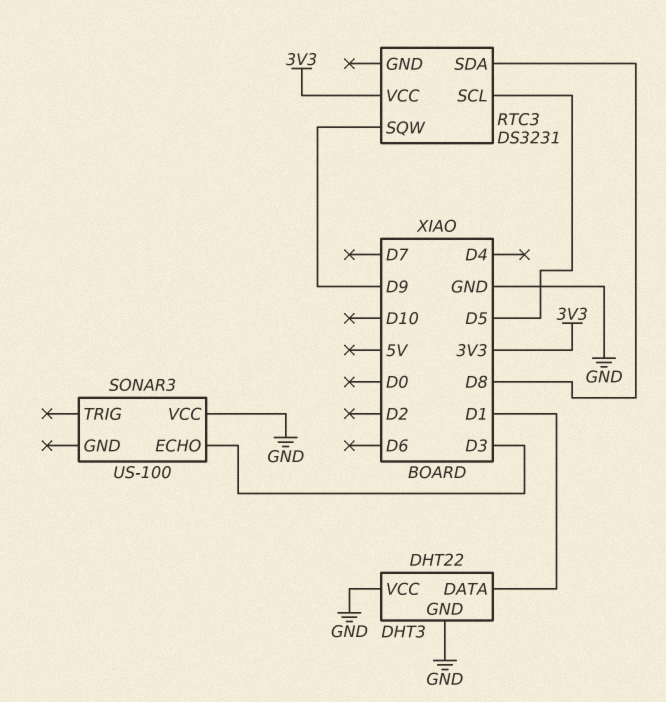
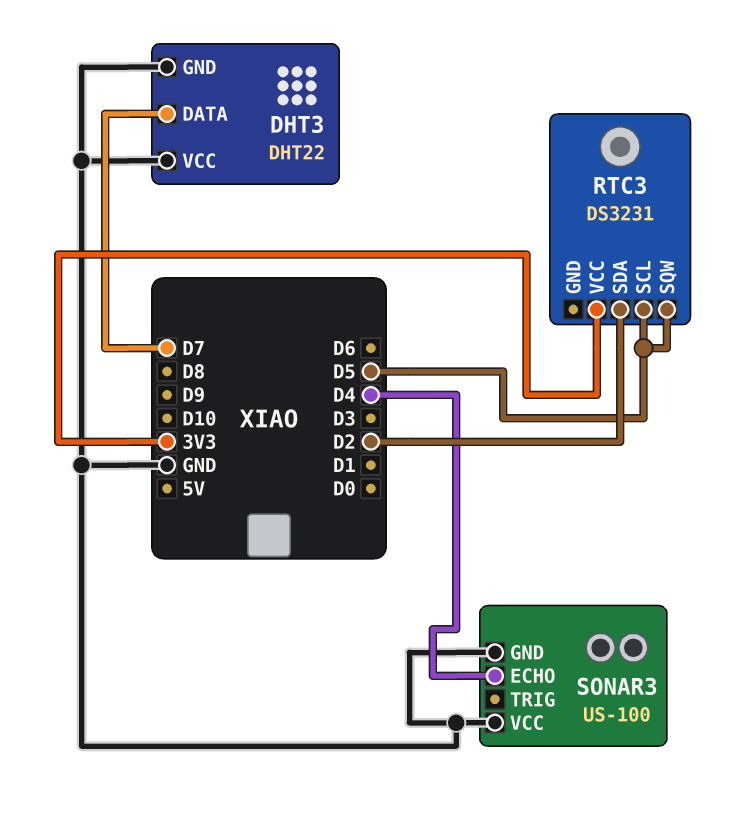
DHT3 pin DATA: D1 -> D7
RTC3 pin SDA: D8 -> D2
RTC3 pin SQW: D9 -> D5
SONAR3 pin ECHO: D3 -> D4
SONAR3 pin GND: none -> GND

